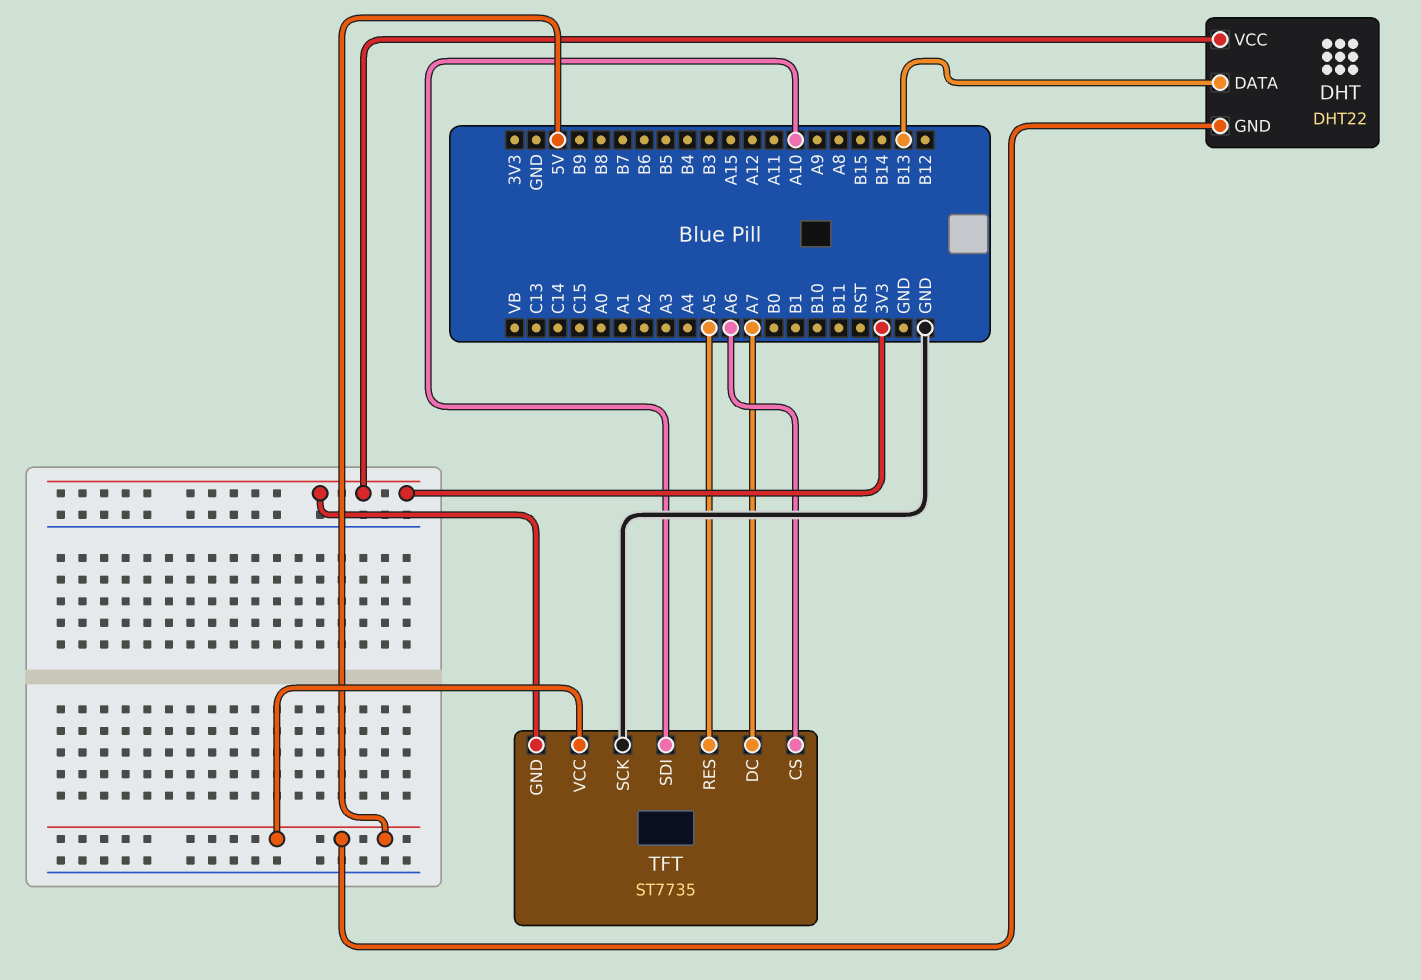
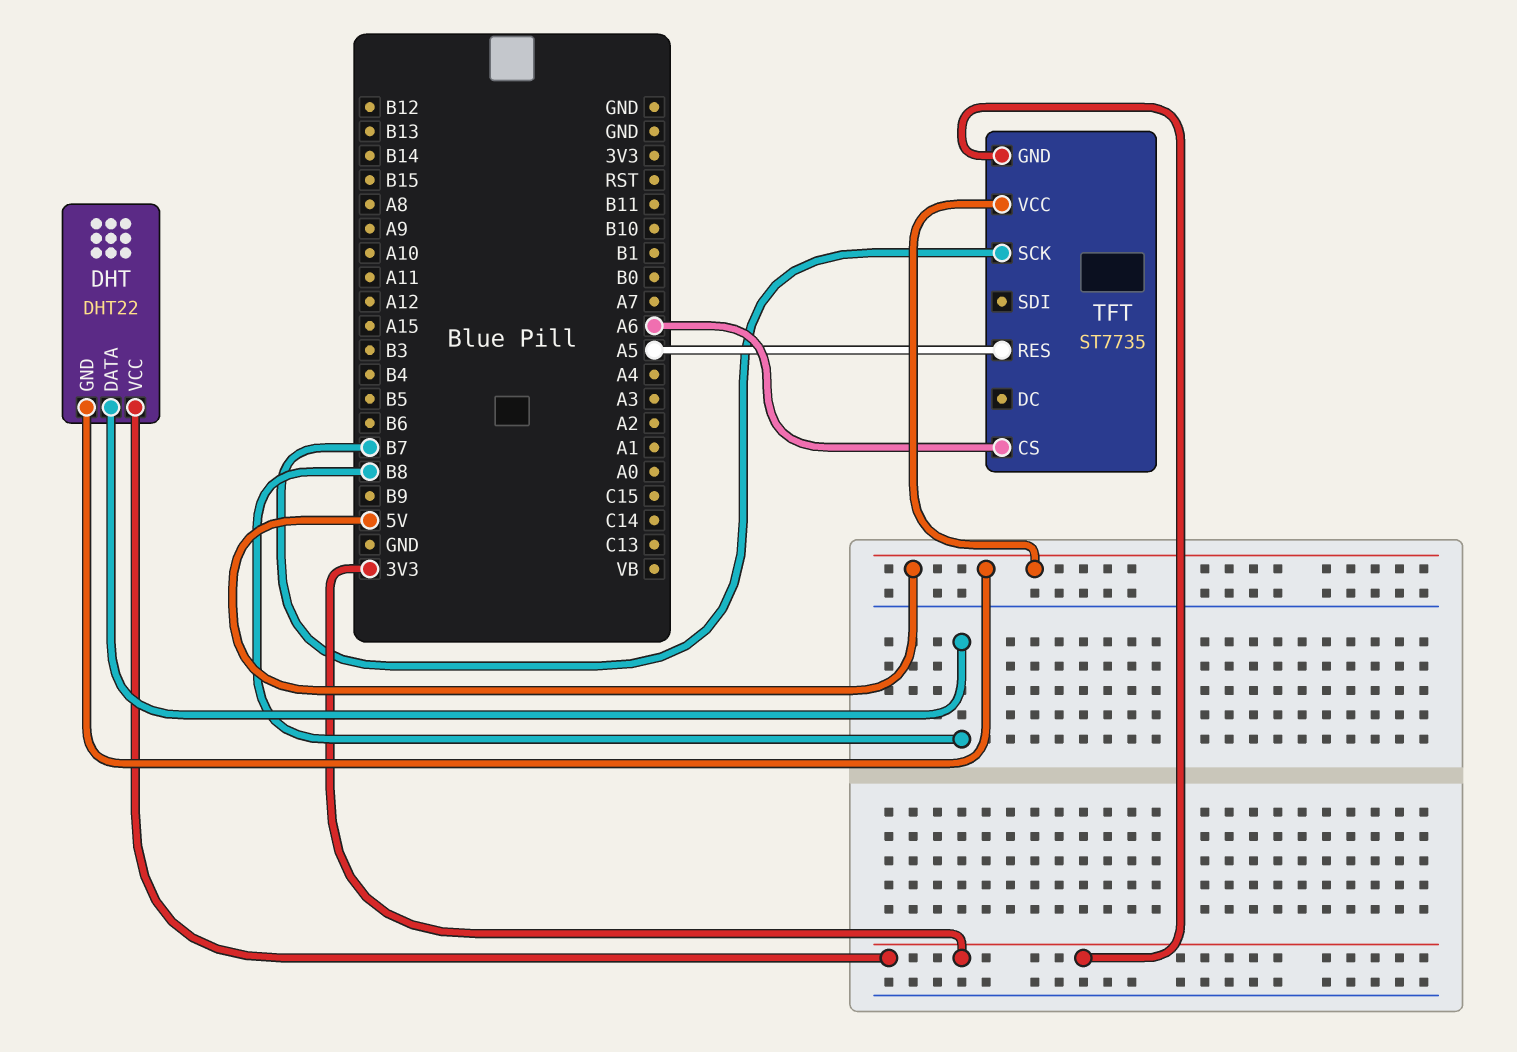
DHT pin DATA: B13 -> B8
TFT pin DC: A7 -> none
TFT pin SCK: GND -> B7
TFT pin SDI: A10 -> none

